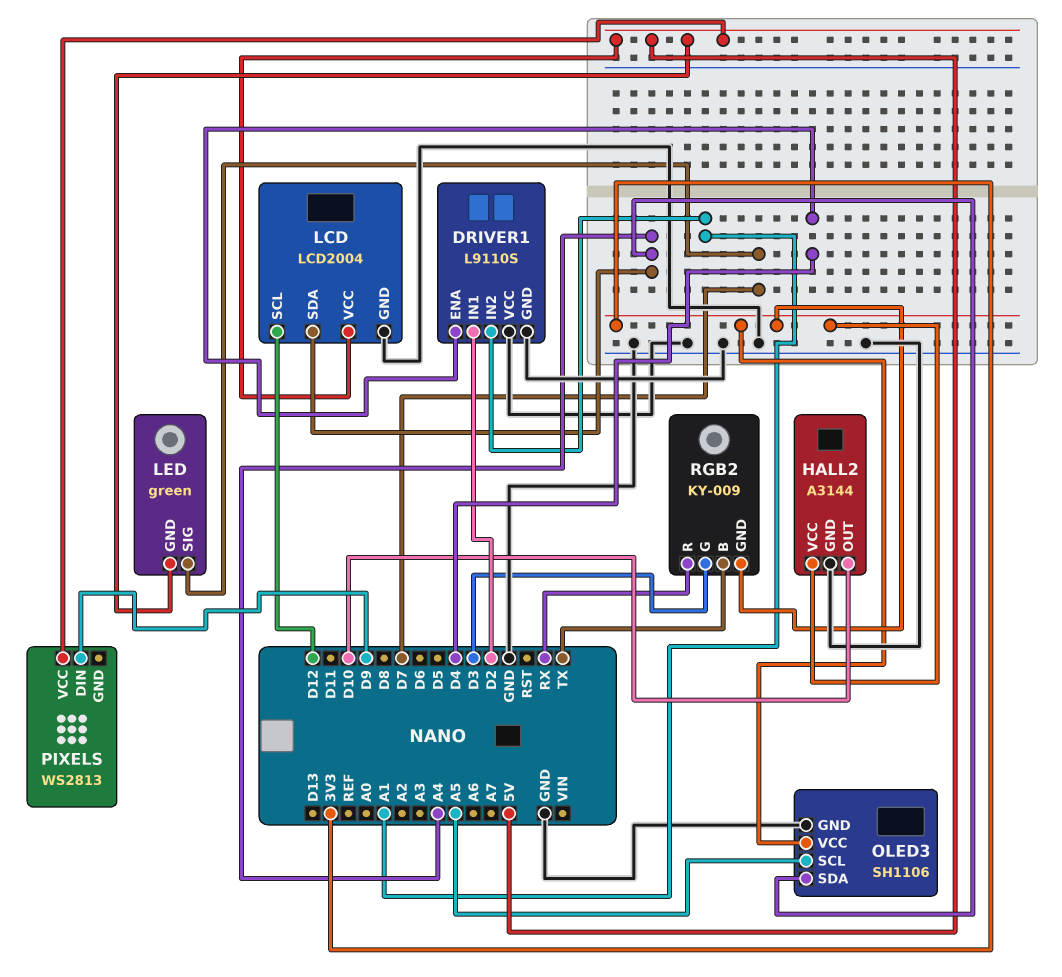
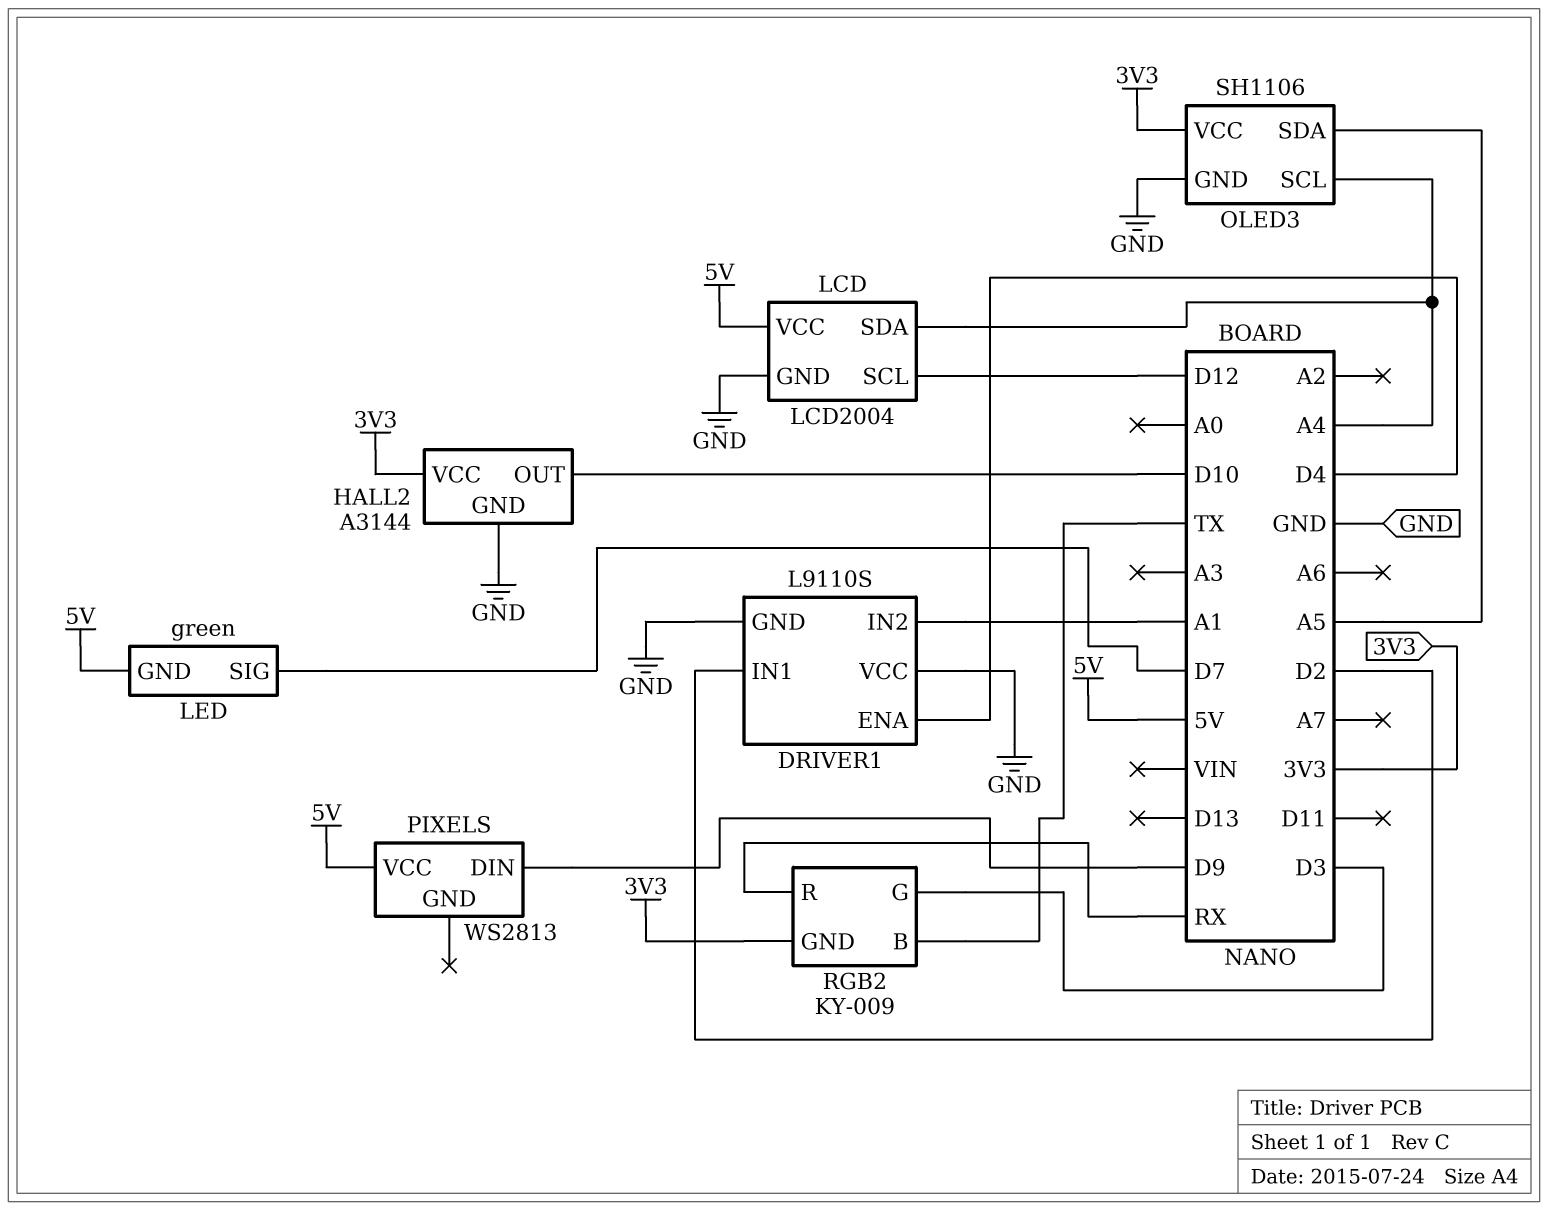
OLED3 pin SCL: A5 -> A4
OLED3 pin SDA: A4 -> A5

